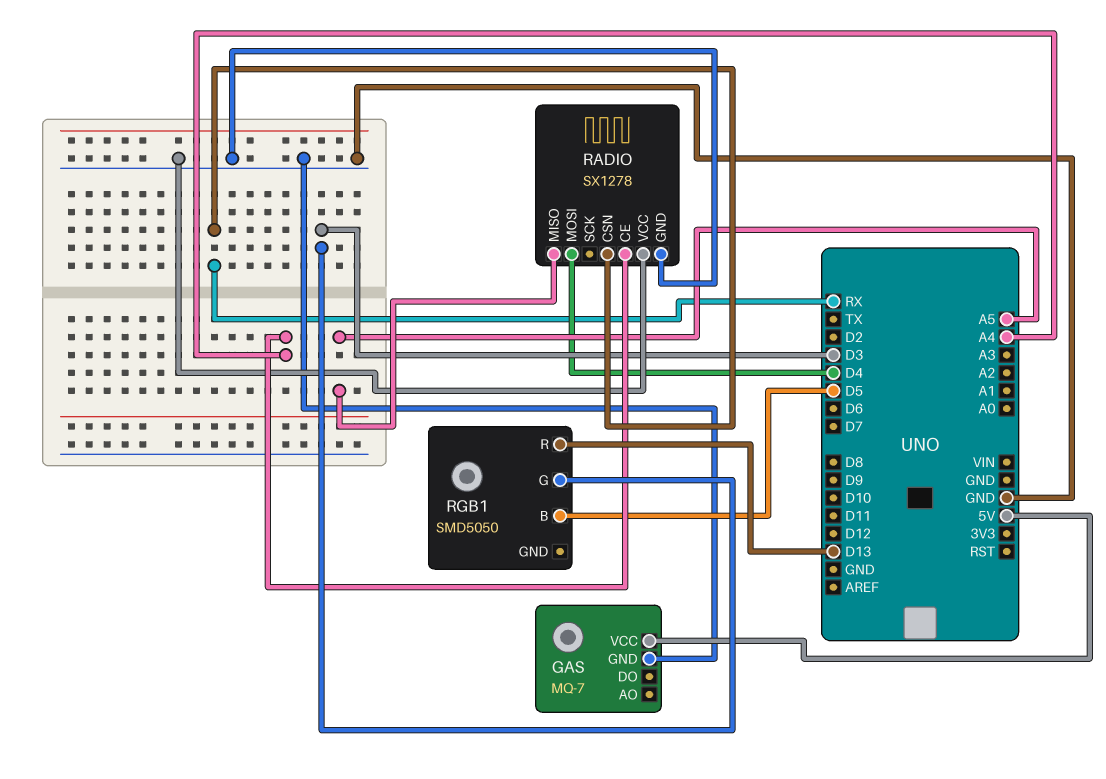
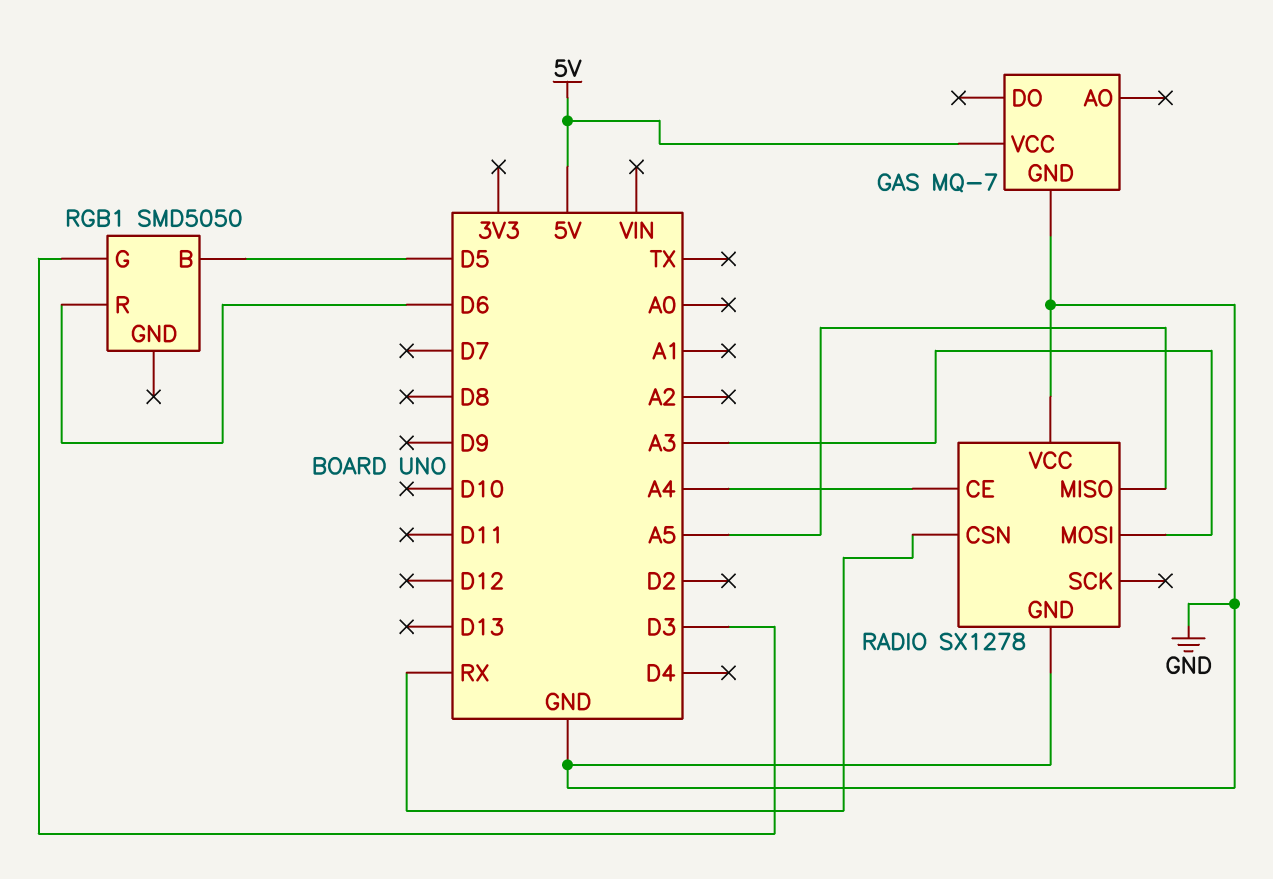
RADIO pin MOSI: D4 -> A3
RGB1 pin R: D13 -> D6

